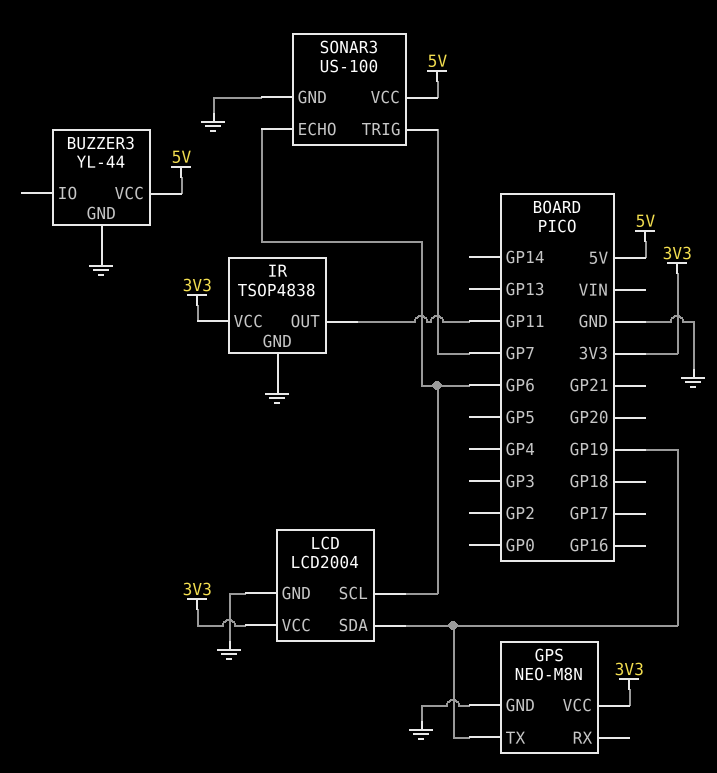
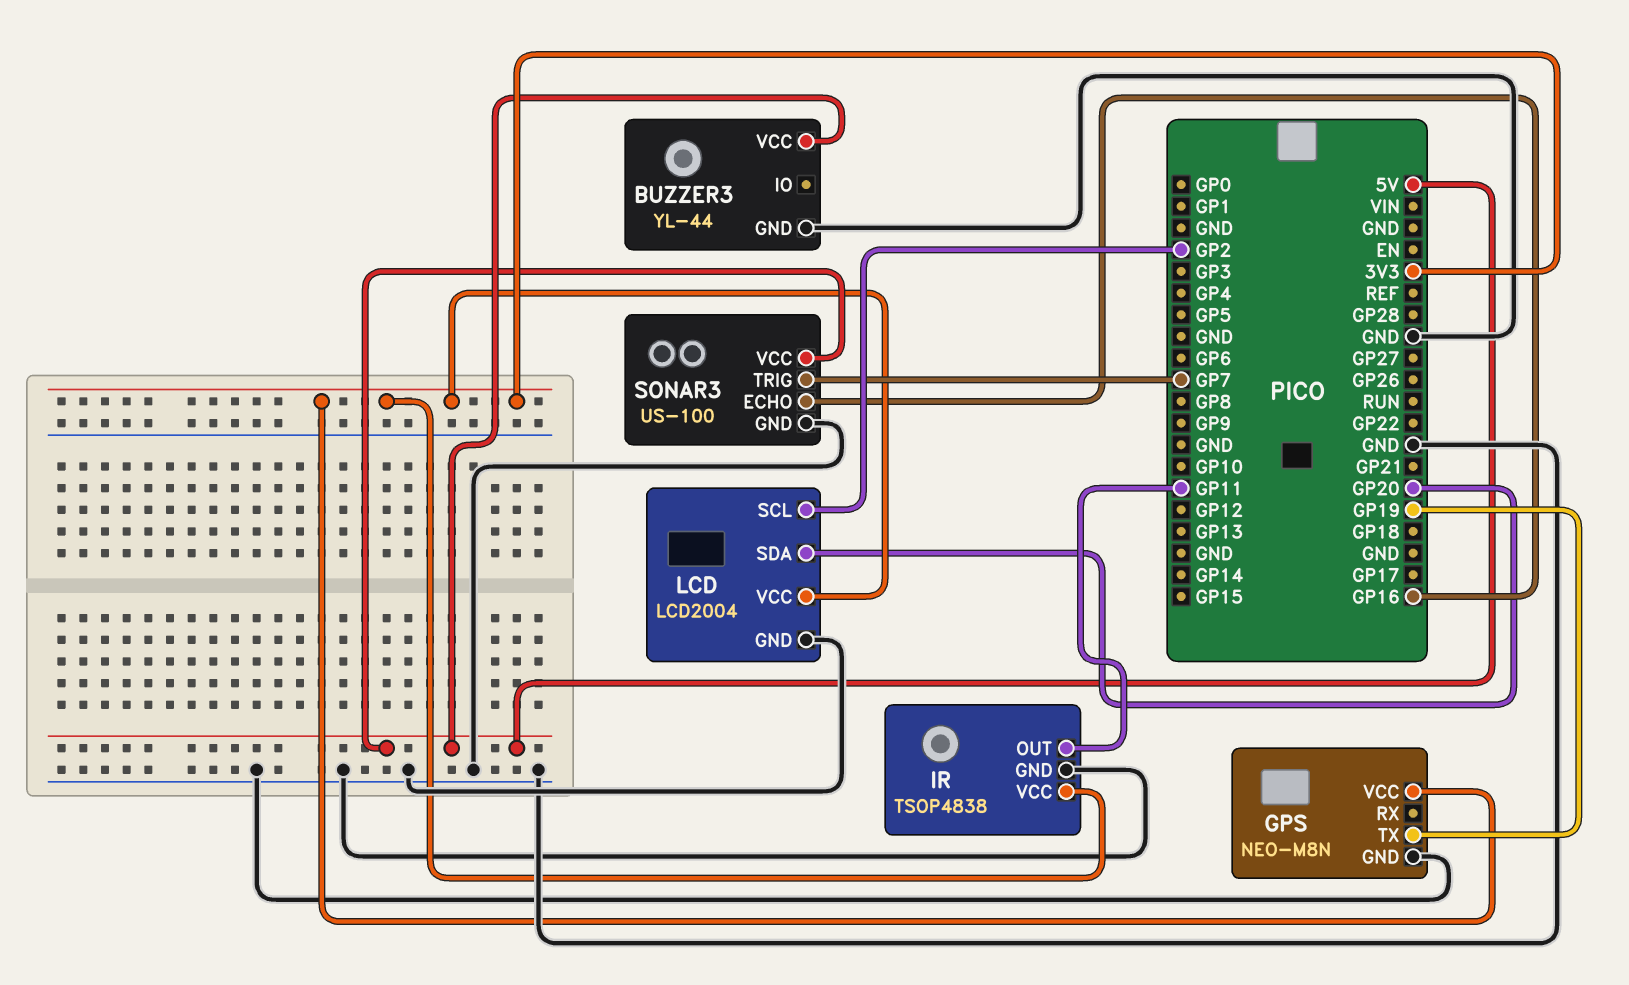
LCD pin SCL: GP6 -> GP2
LCD pin SDA: GP19 -> GP20
SONAR3 pin ECHO: GP6 -> GP16

